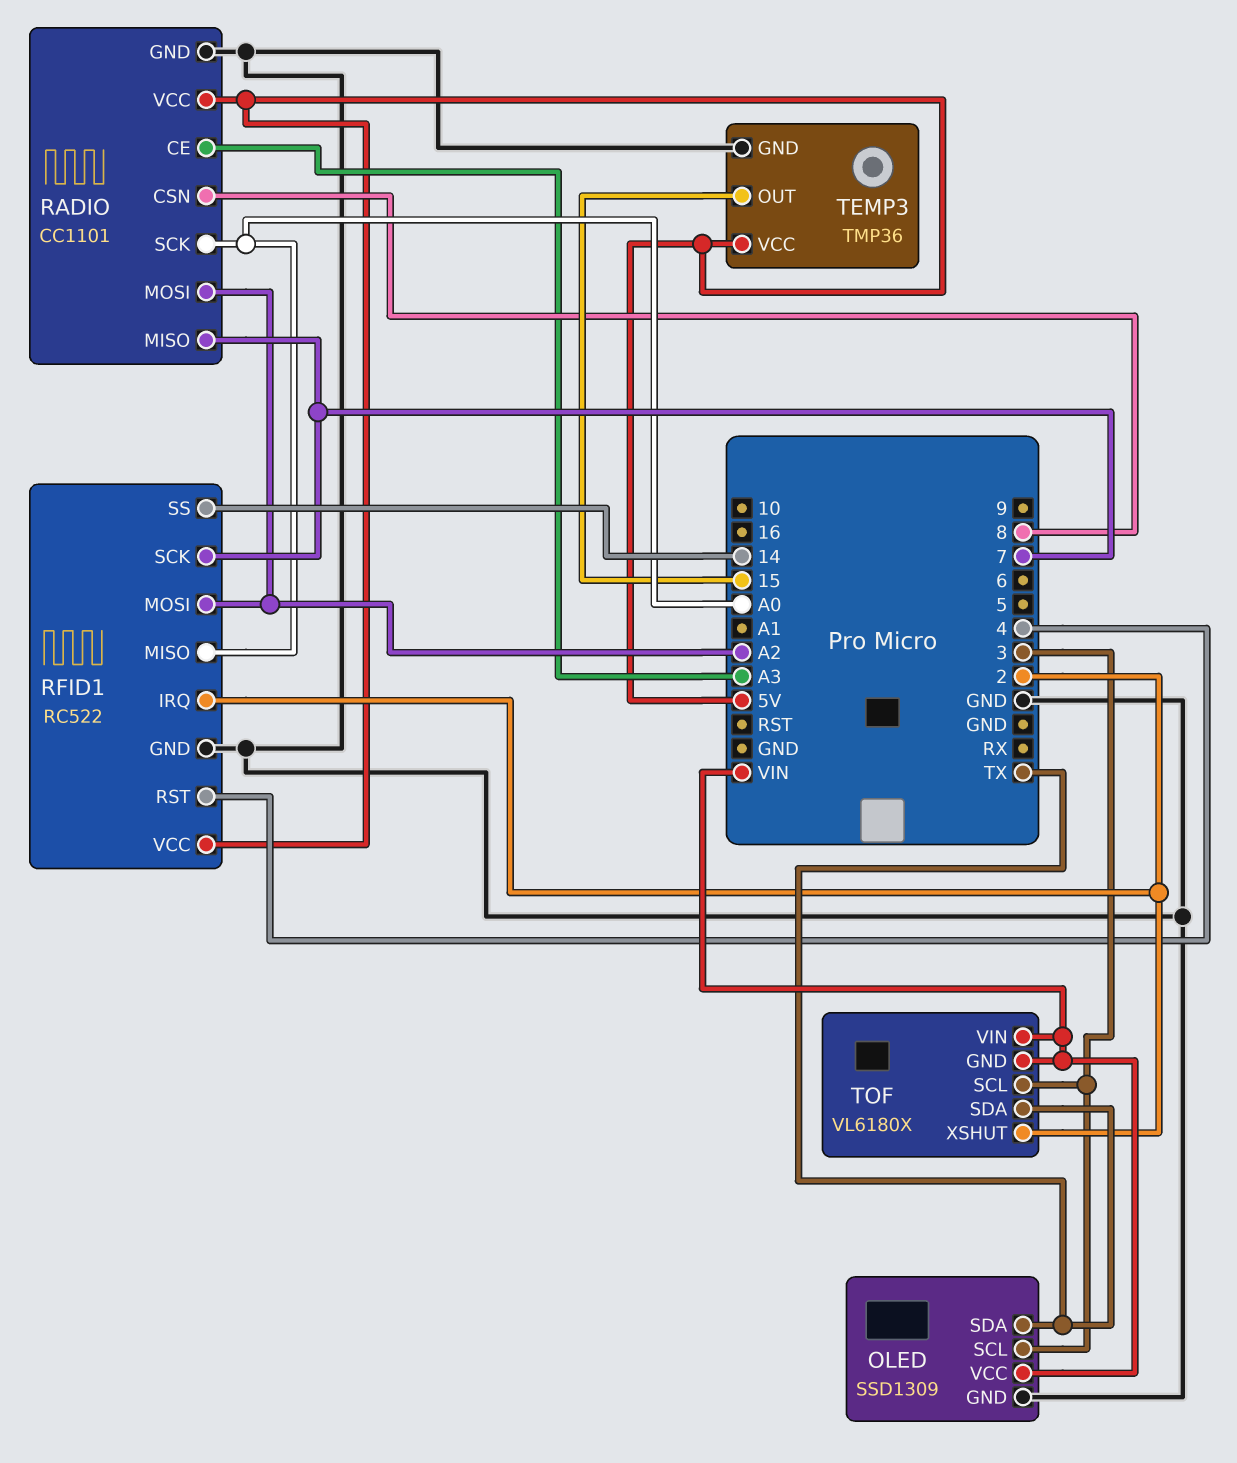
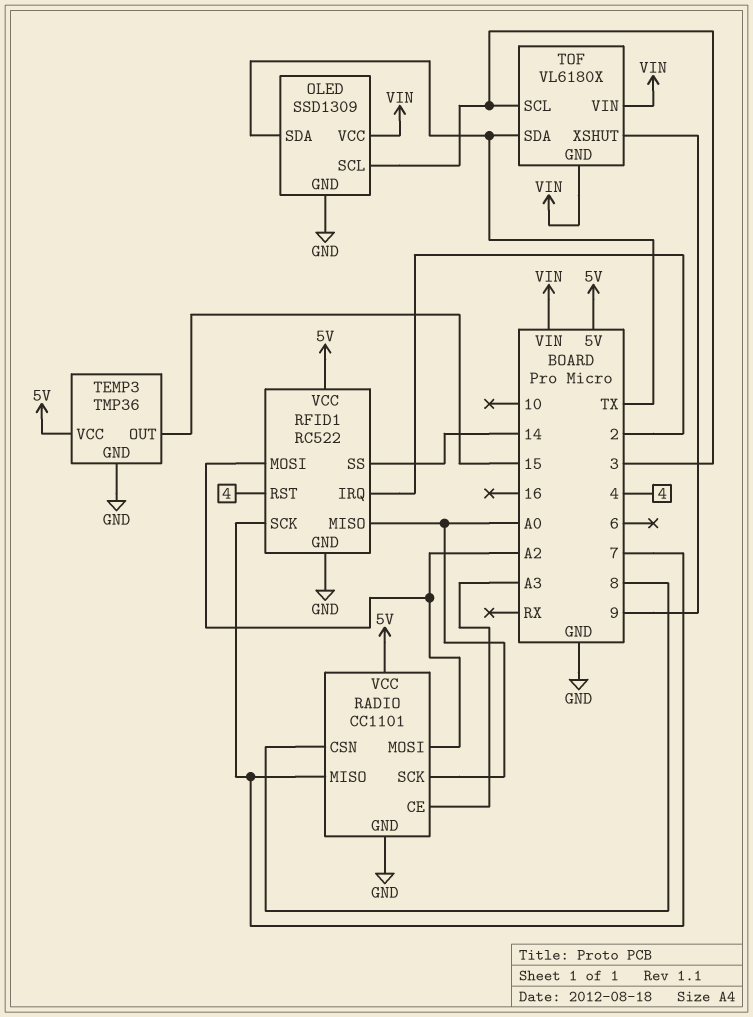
TOF pin XSHUT: 2 -> 9

